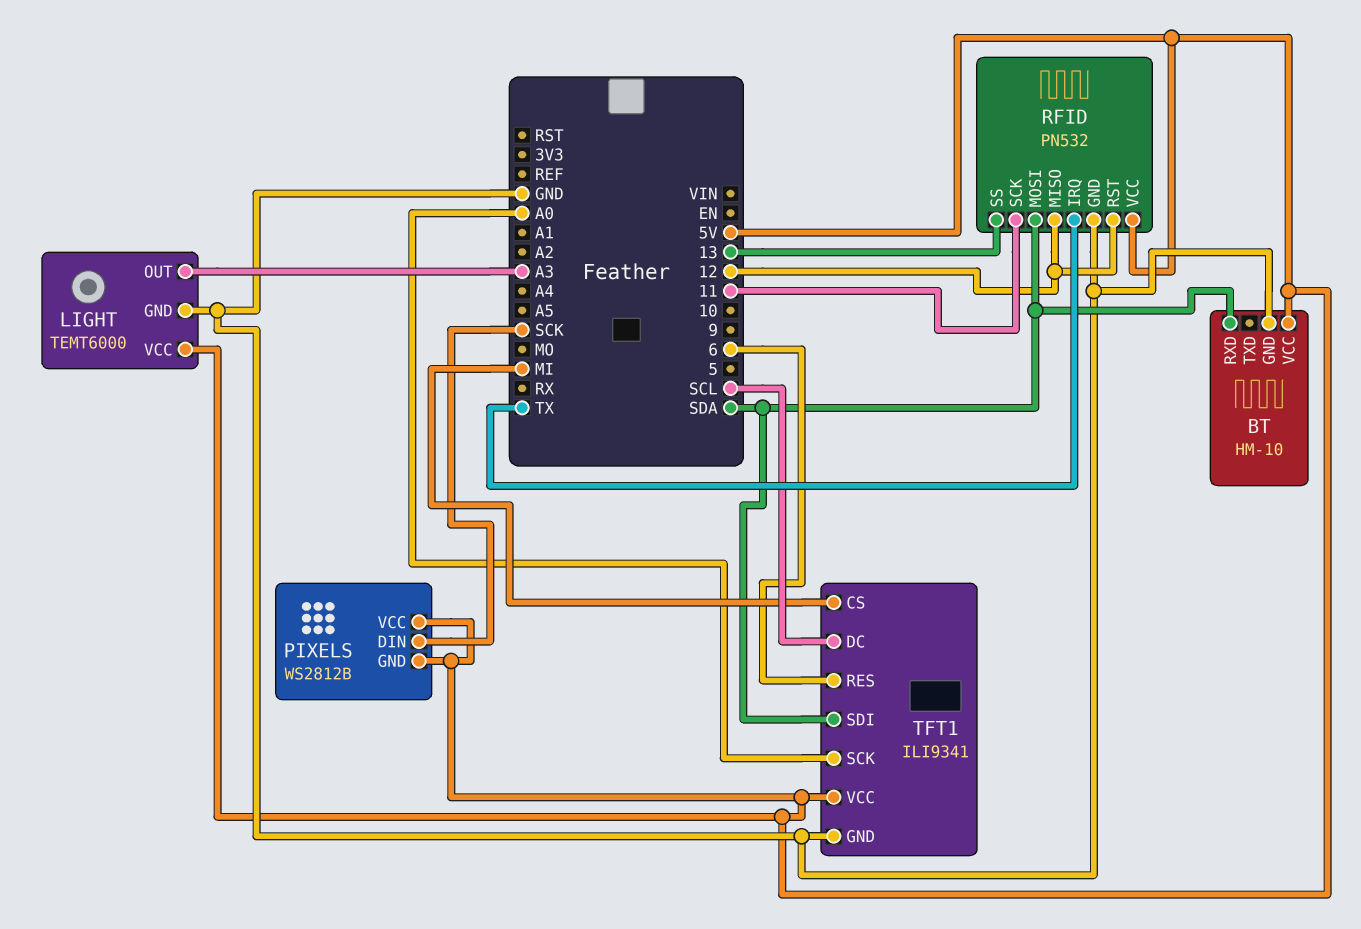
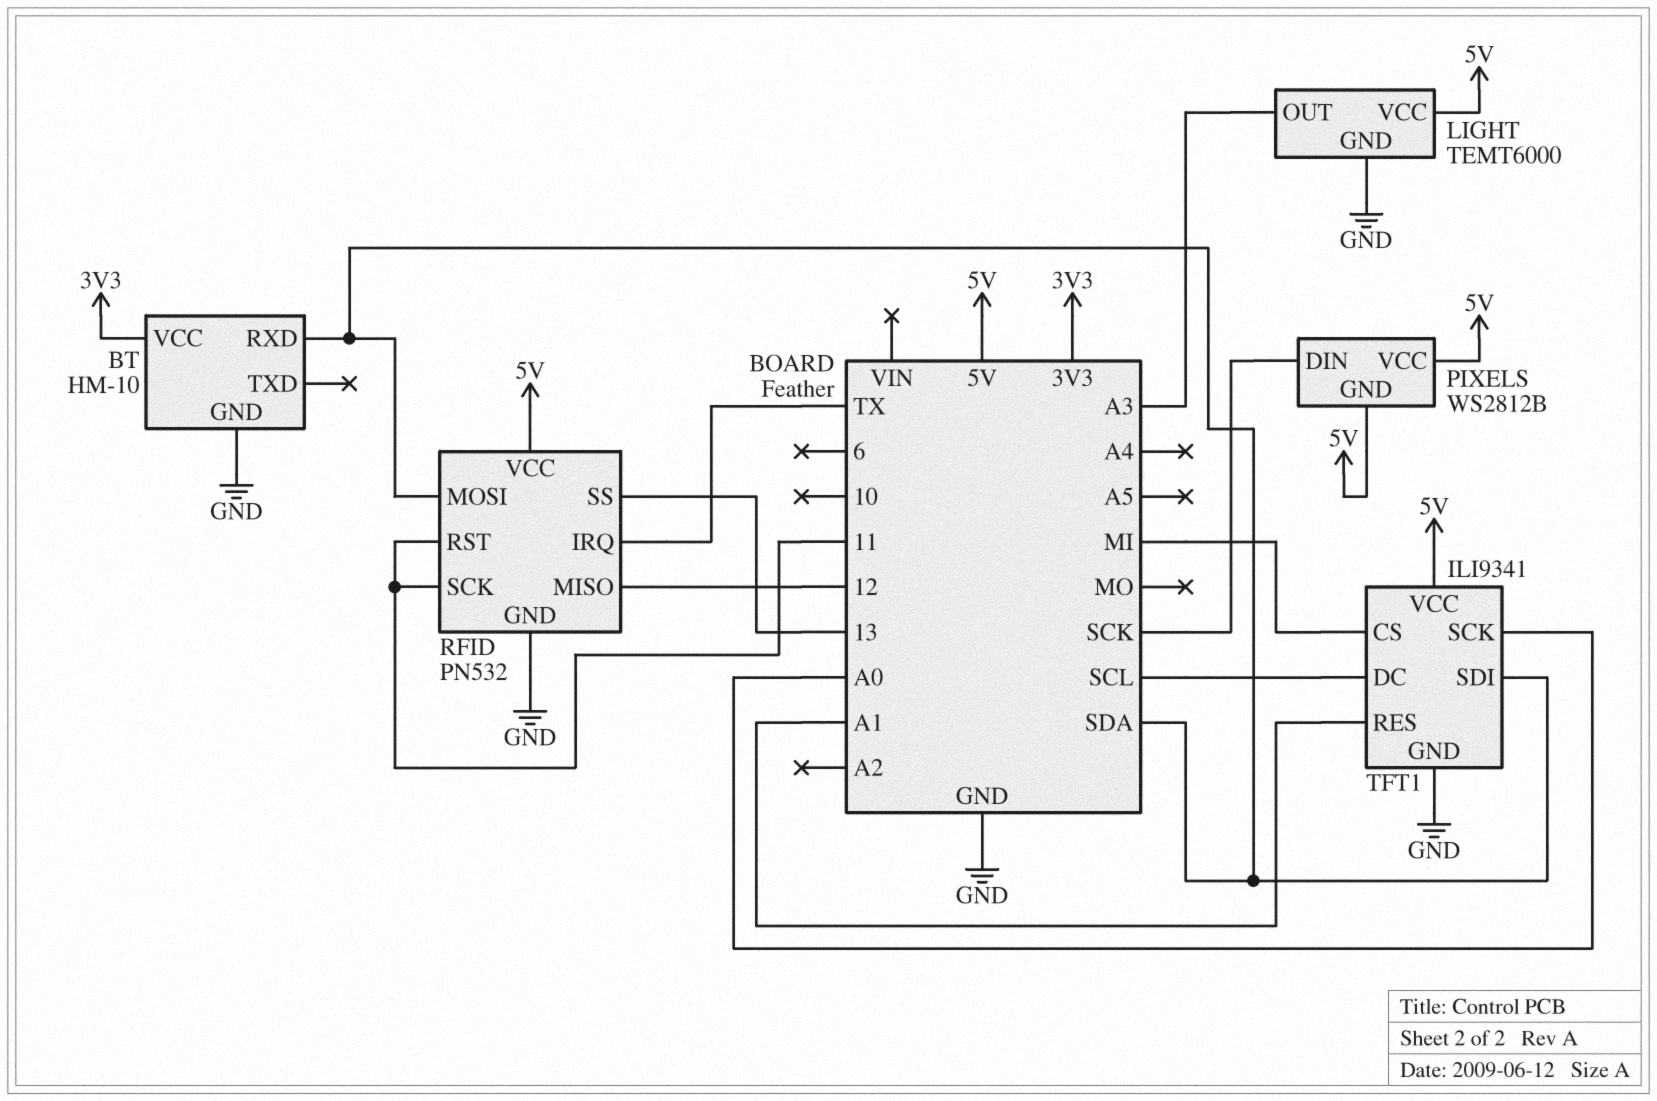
BT pin VCC: 5V -> 3V3
RFID pin RST: 12 -> 11
TFT1 pin RES: 6 -> A1

